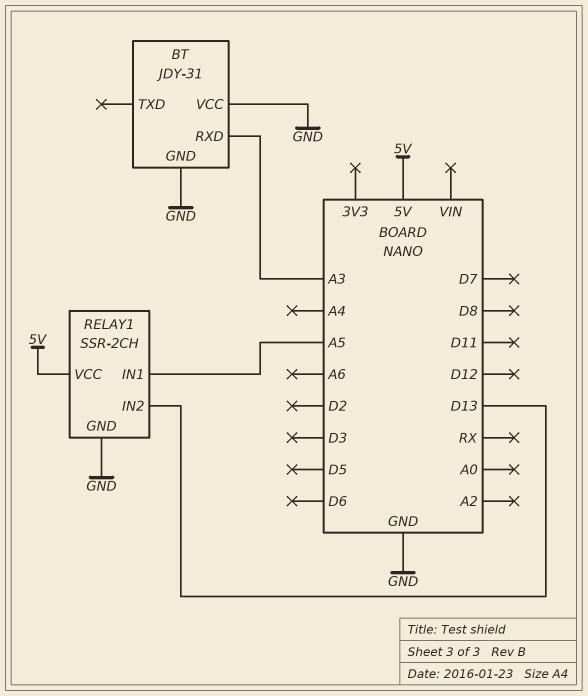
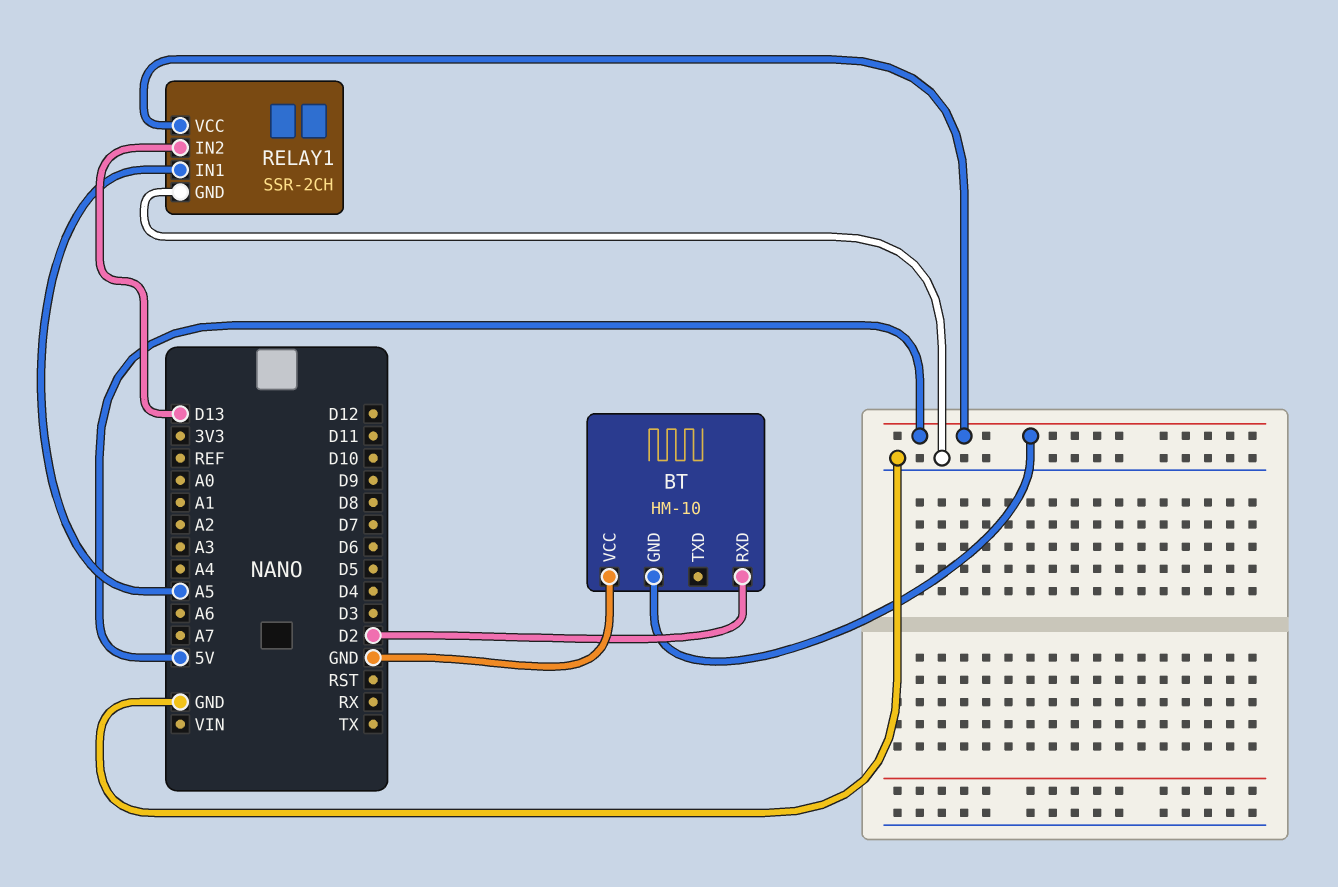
BT: JDY-31 -> HM-10
BT pin GND: GND -> 5V
BT pin RXD: A3 -> D2

